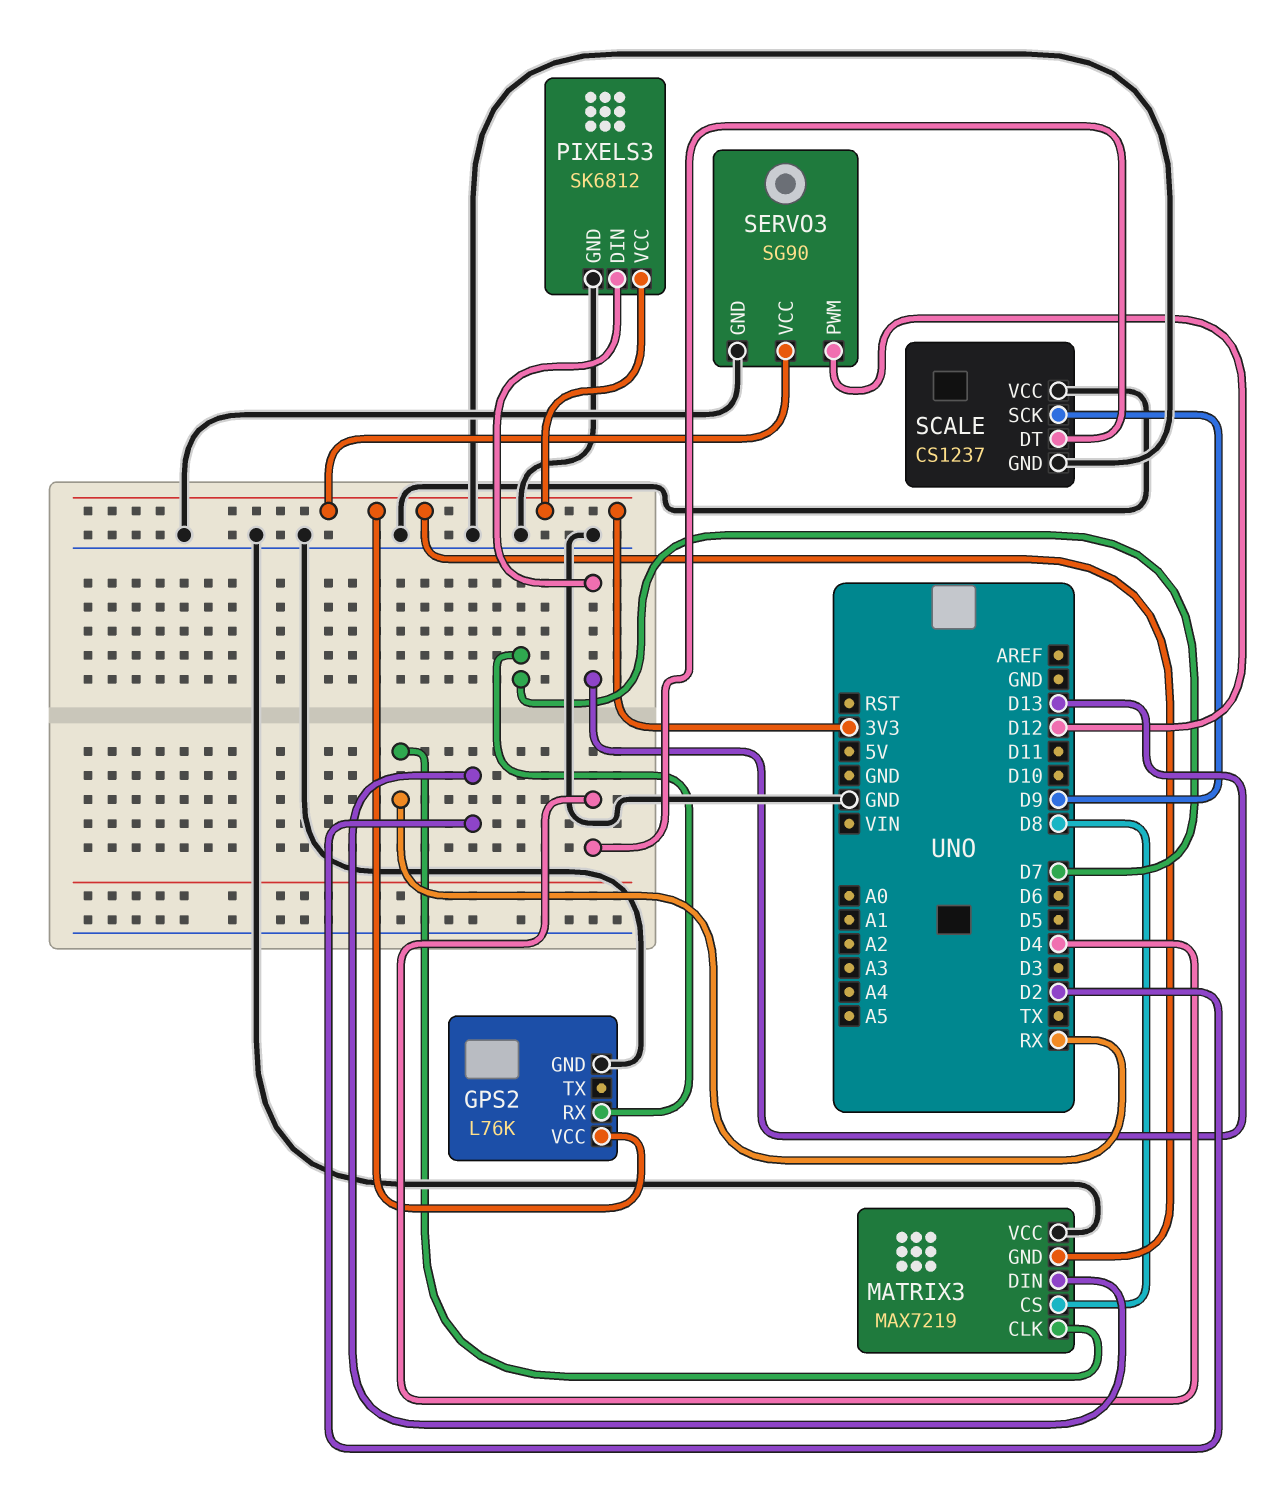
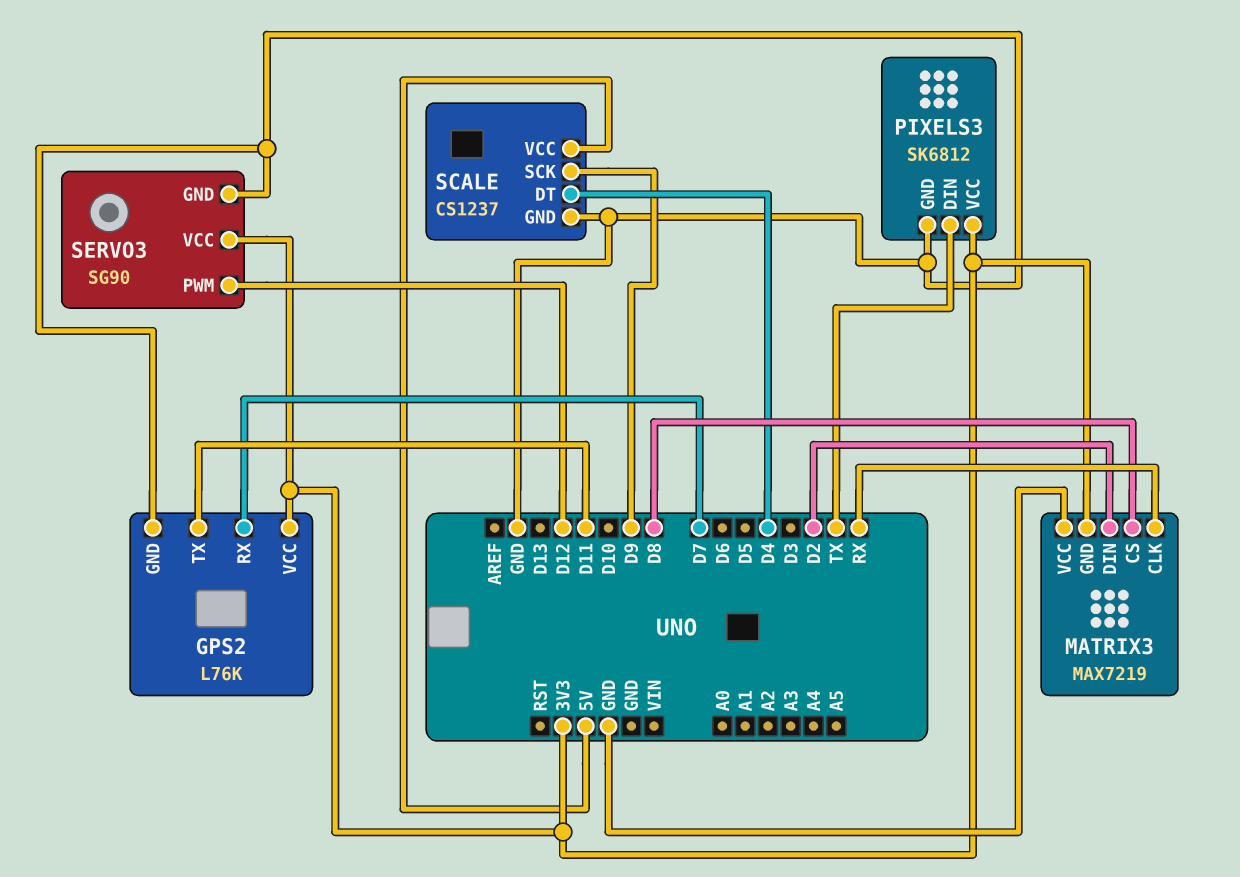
GPS2 pin TX: none -> D11
PIXELS3 pin DIN: D13 -> TX
SCALE pin VCC: GND -> 5V

